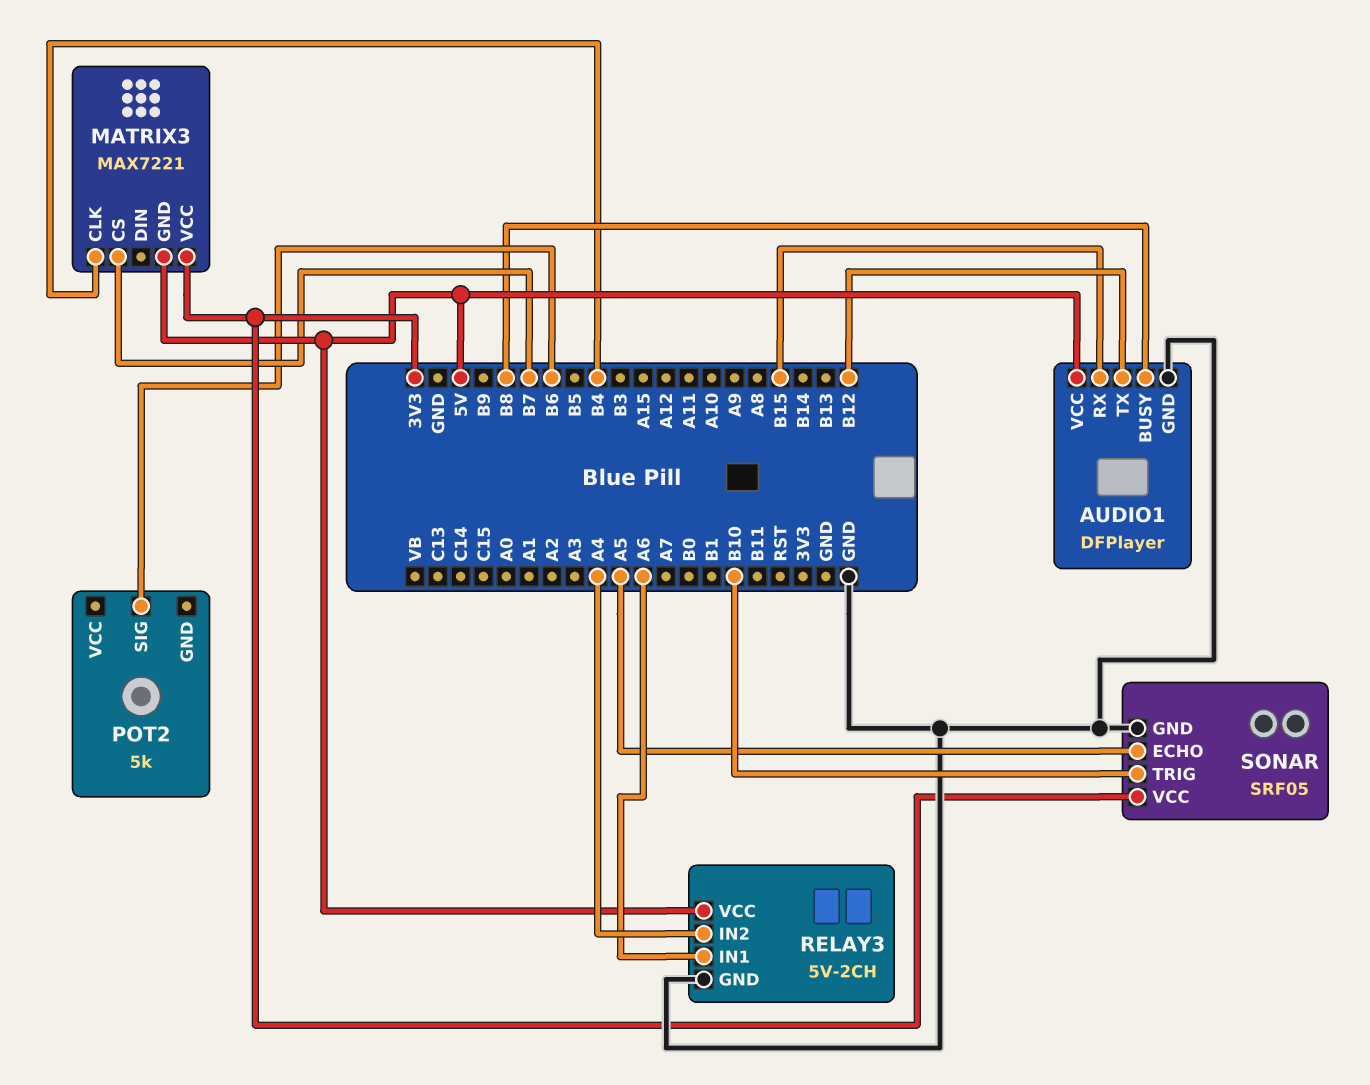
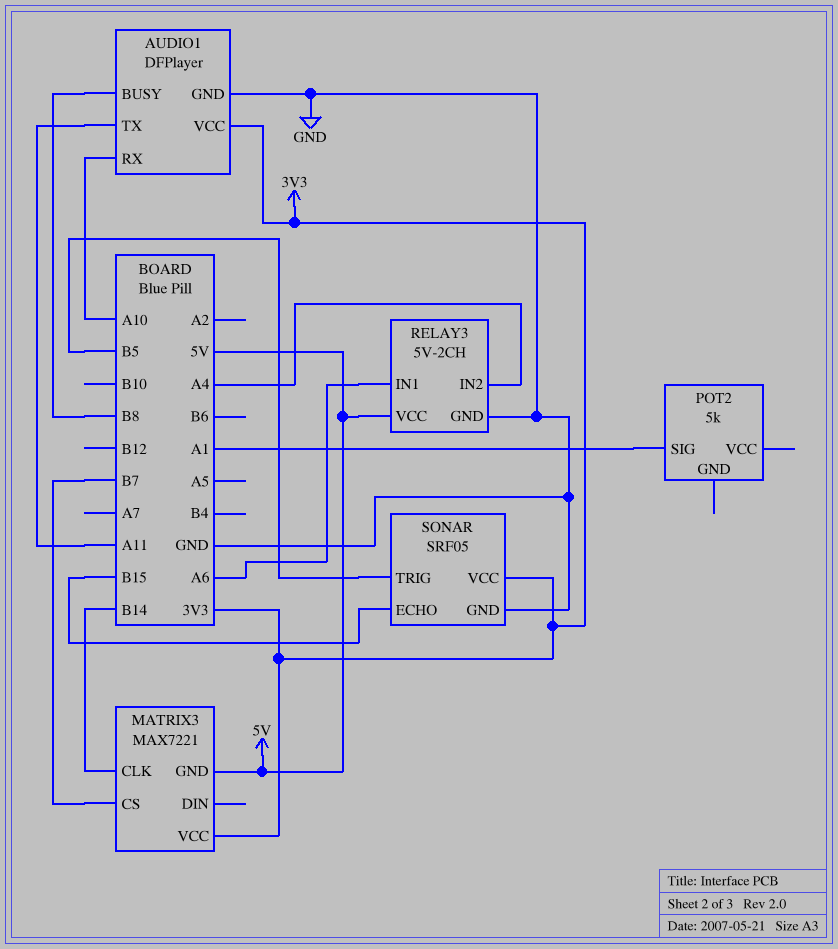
AUDIO1 pin RX: B15 -> A10
AUDIO1 pin TX: B12 -> A11
AUDIO1 pin VCC: 5V -> 3V3
MATRIX3 pin CLK: B4 -> B14
POT2 pin SIG: B6 -> A1
SONAR pin ECHO: A5 -> B15
SONAR pin TRIG: B10 -> B5

